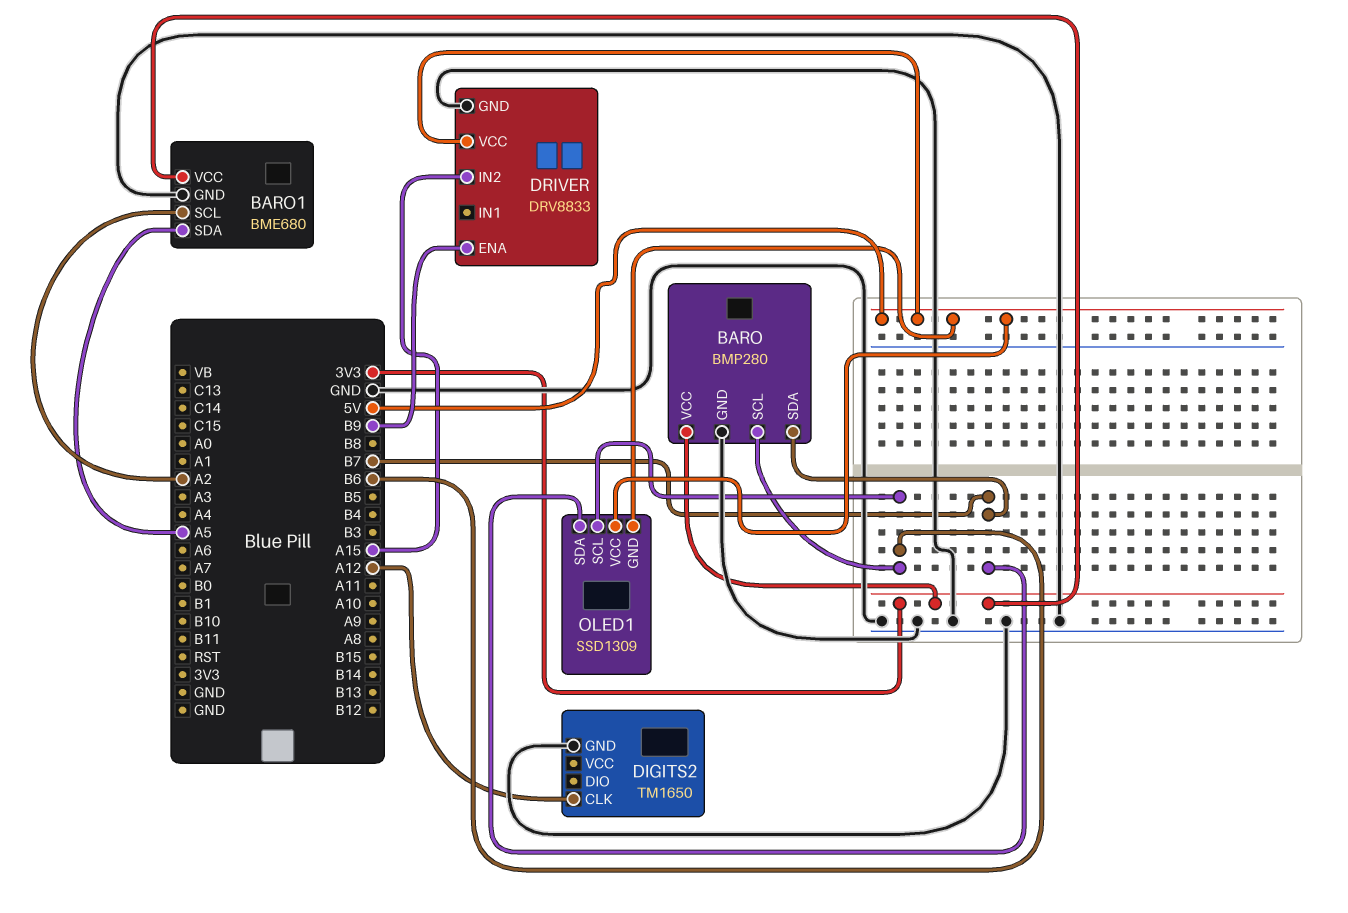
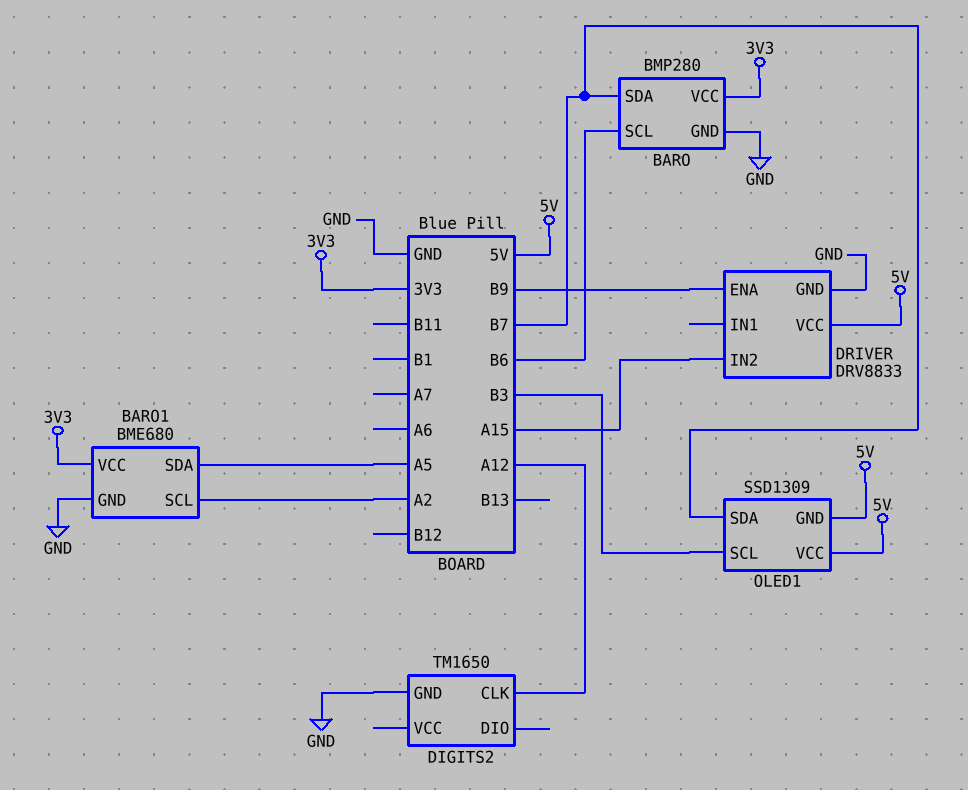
OLED1 pin SCL: B6 -> B3

